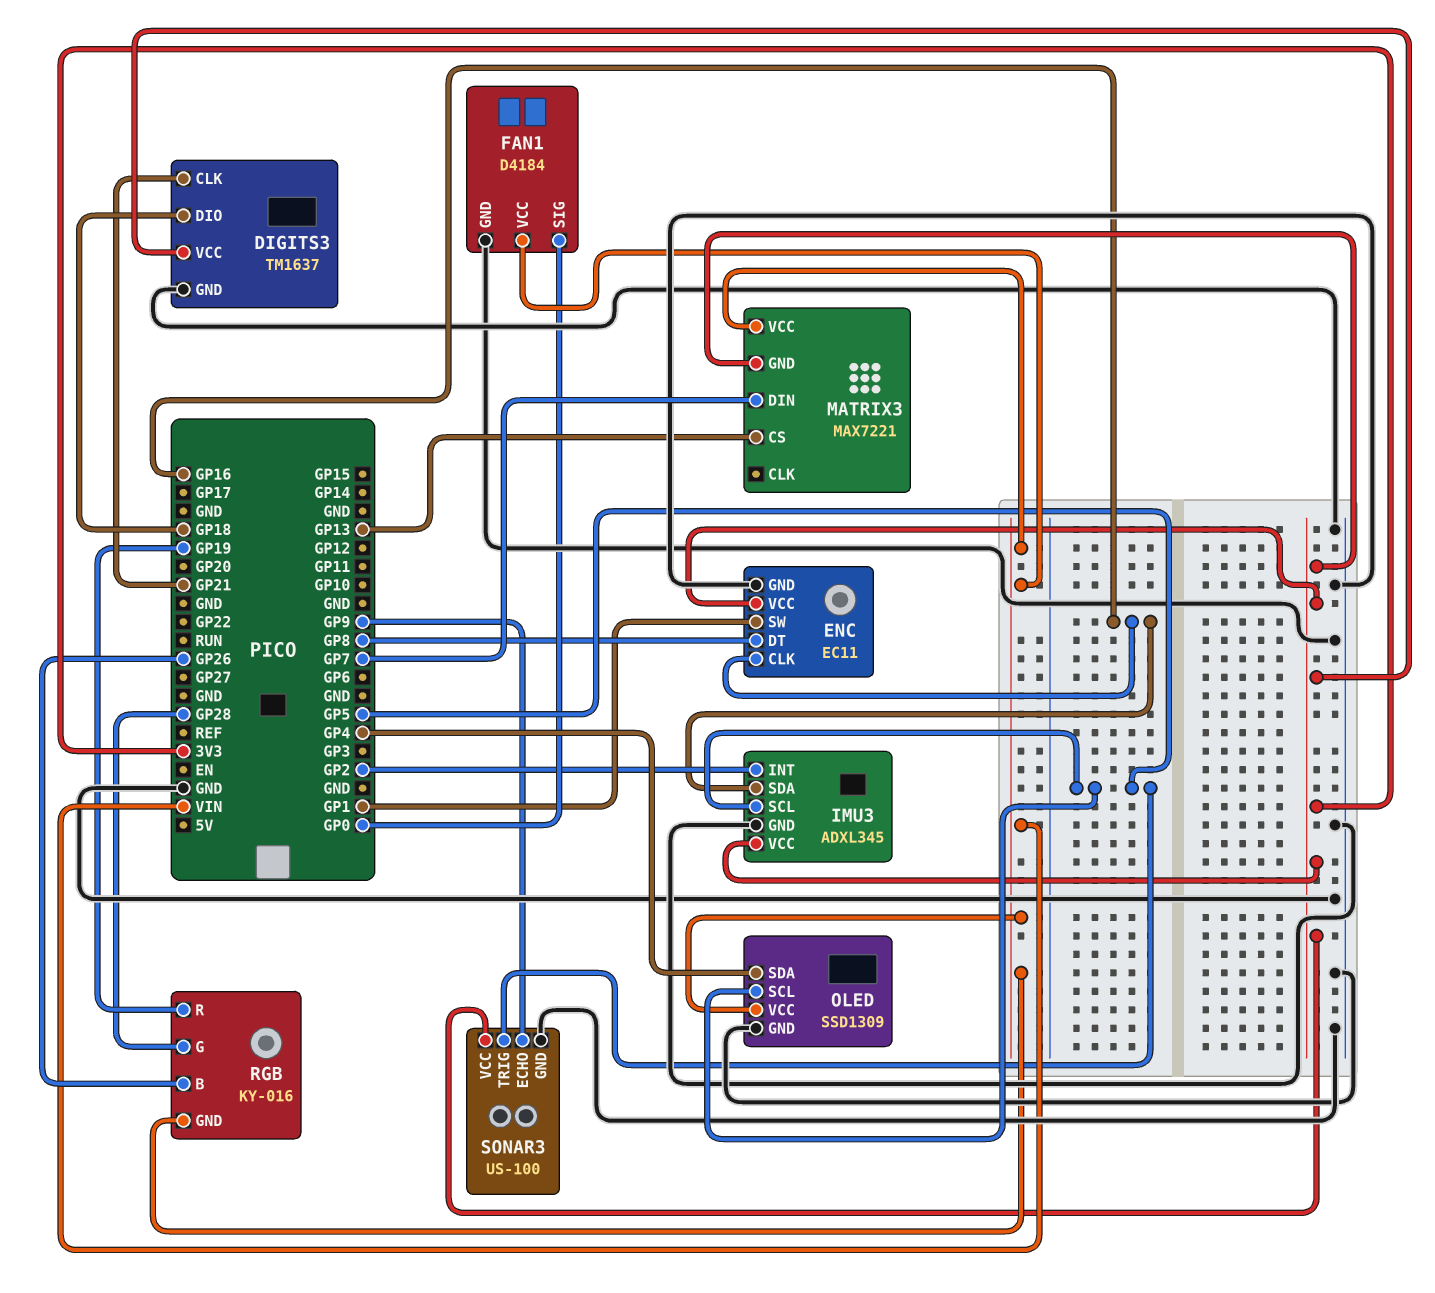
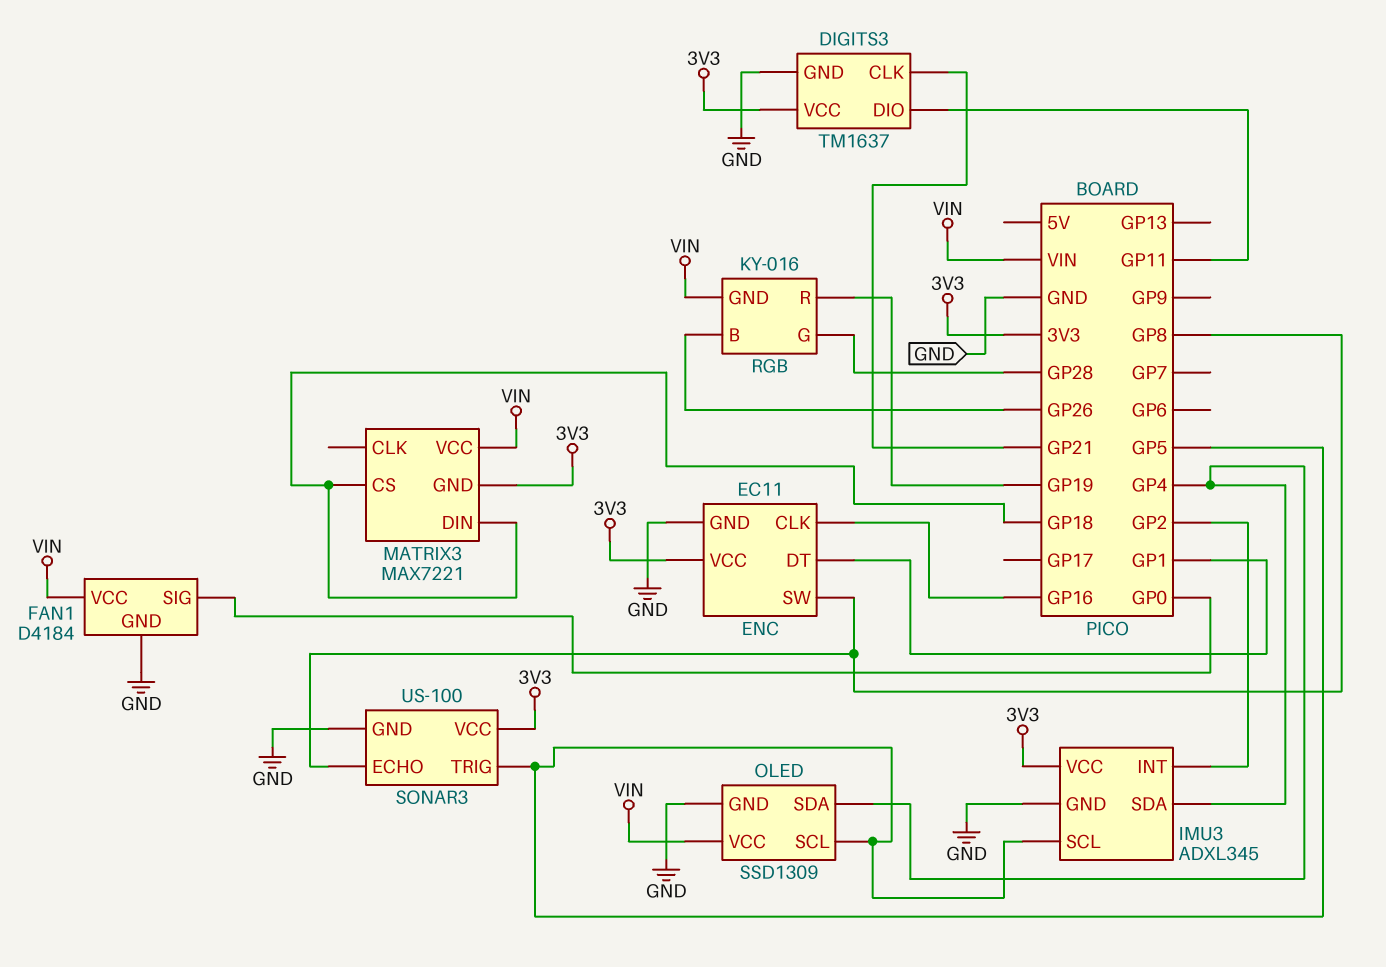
DIGITS3 pin DIO: GP18 -> GP11
ENC pin DT: GP8 -> GP1
ENC pin SW: GP1 -> GP8
IMU3 pin SDA: GP16 -> GP4
MATRIX3 pin CS: GP13 -> GP18
MATRIX3 pin DIN: GP7 -> GP18
SONAR3 pin ECHO: GP9 -> GP8

